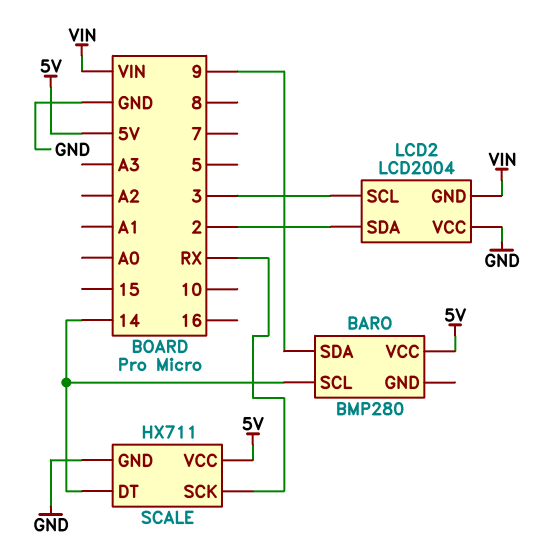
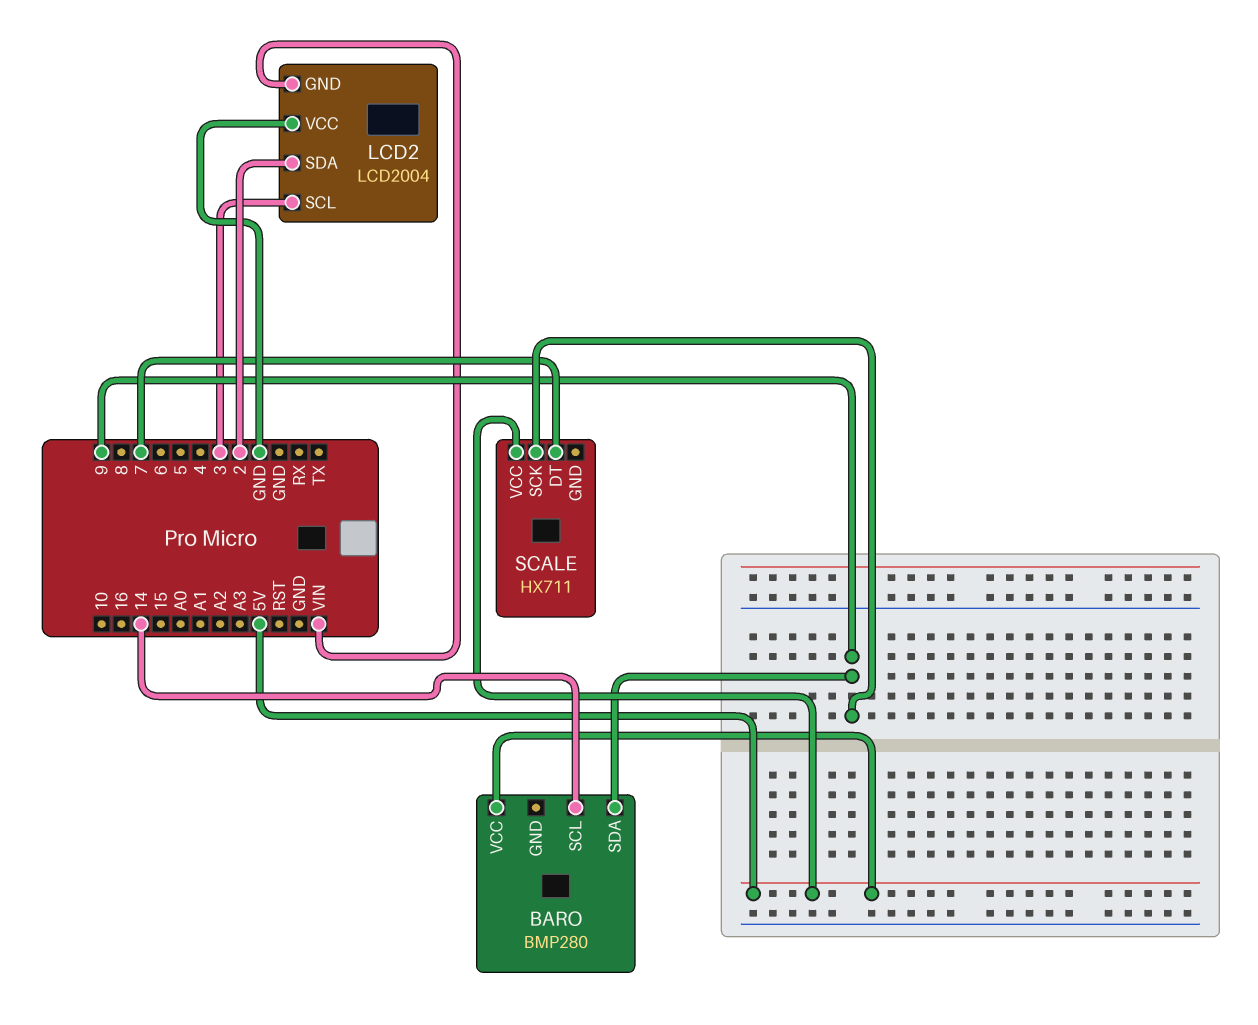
SCALE pin DT: 14 -> 7
SCALE pin GND: GND -> none
SCALE pin SCK: RX -> 9

